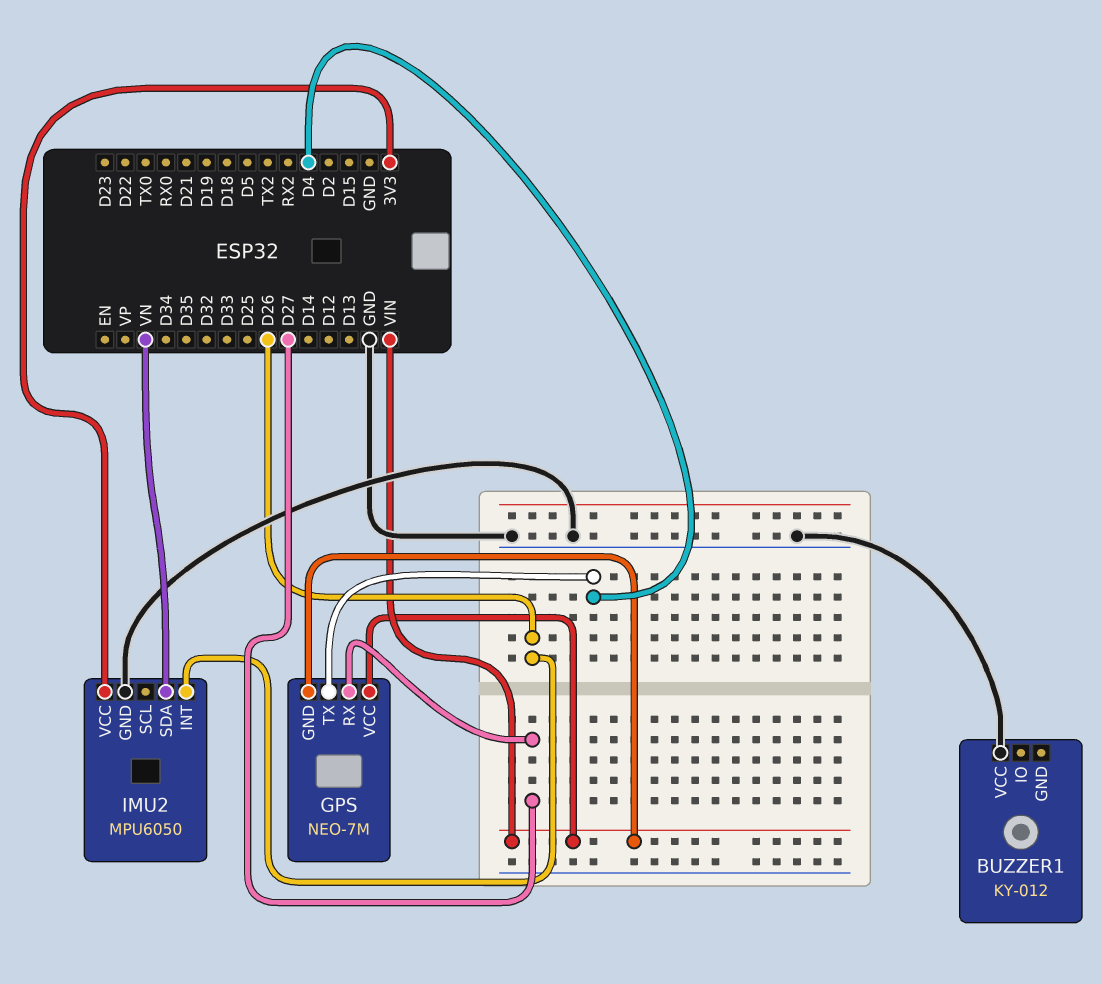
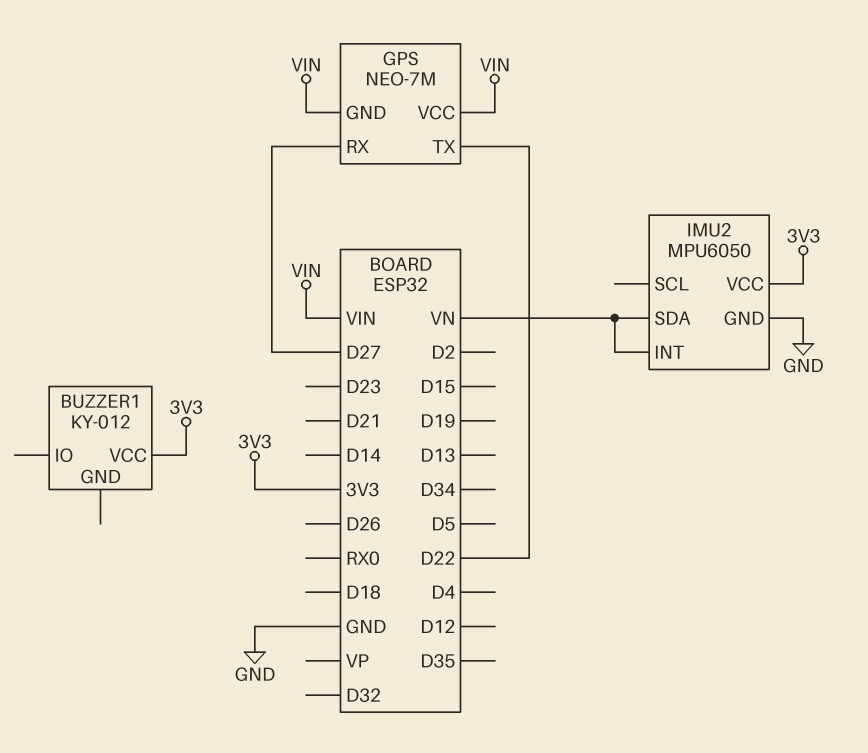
BUZZER1 pin VCC: GND -> 3V3
GPS pin TX: D4 -> D22
IMU2 pin INT: D26 -> VN

